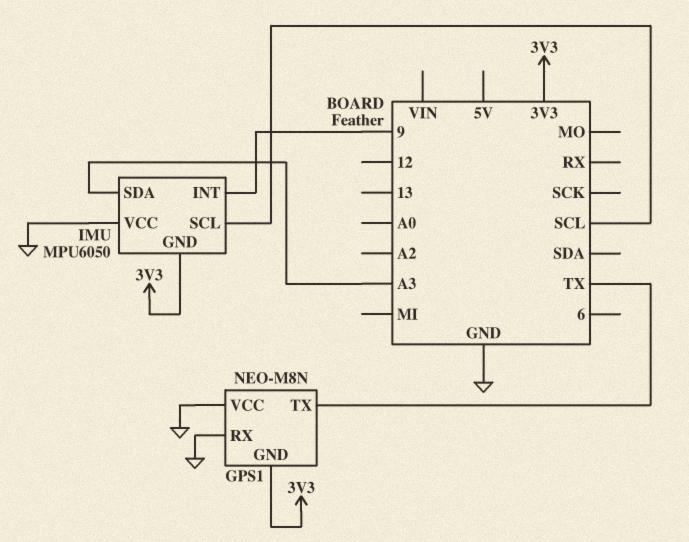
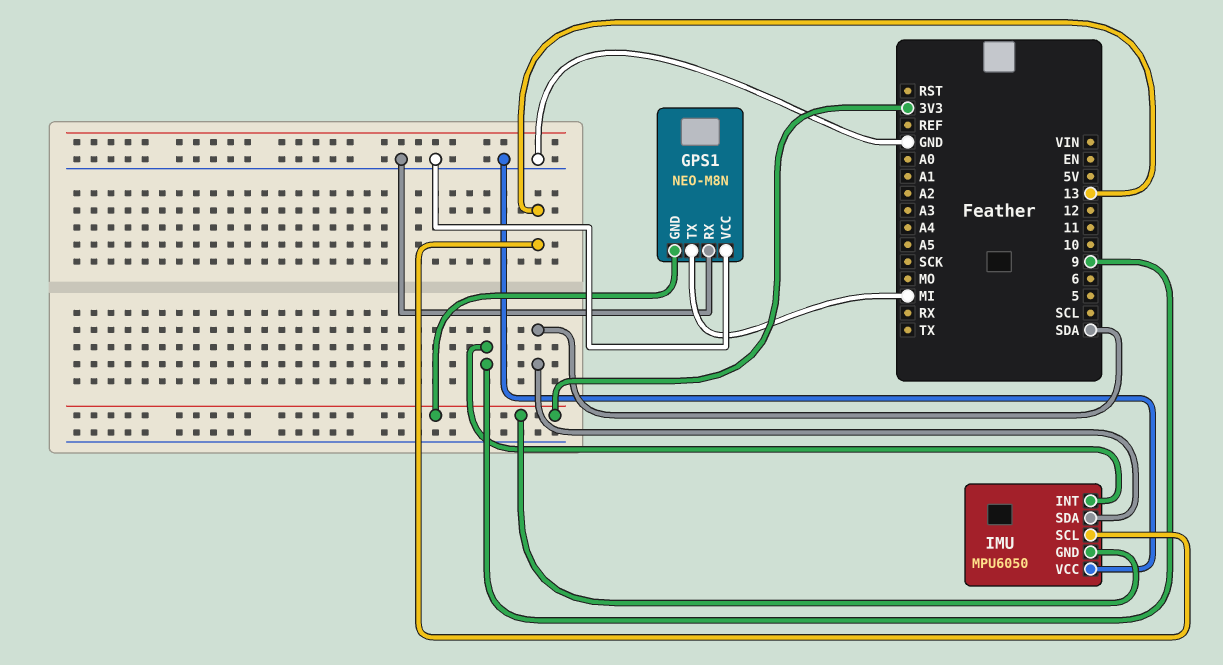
GPS1 pin TX: TX -> MI
IMU pin SCL: SCL -> 13
IMU pin SDA: A3 -> SDA

